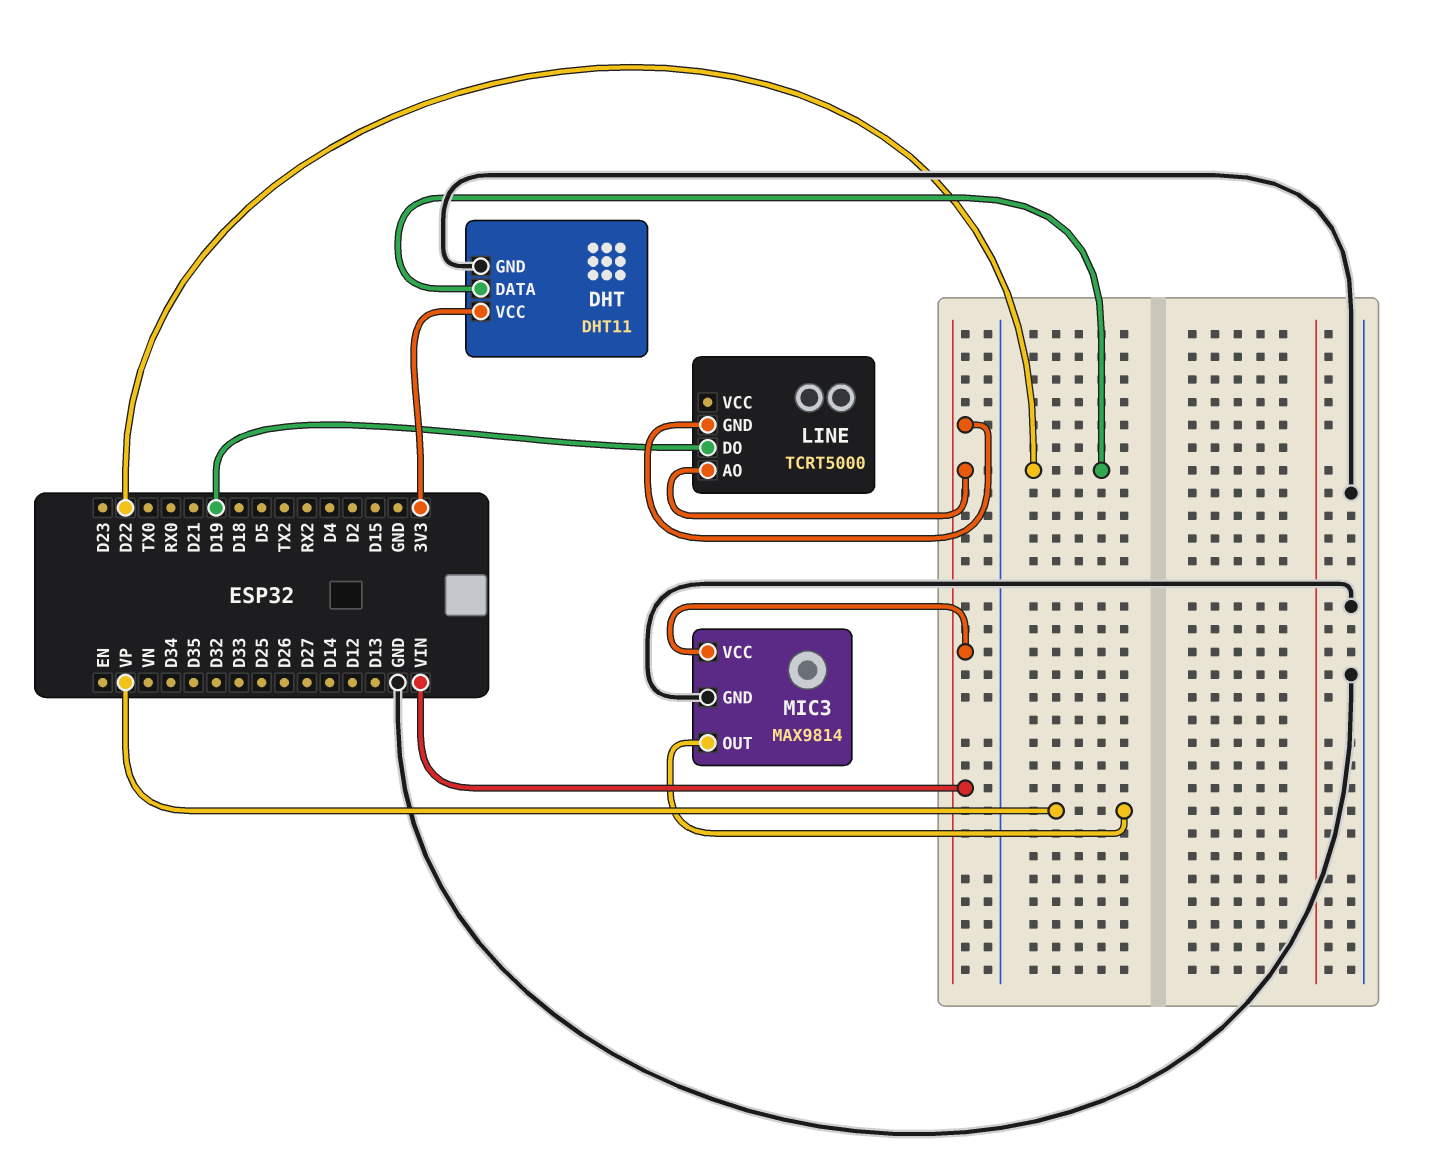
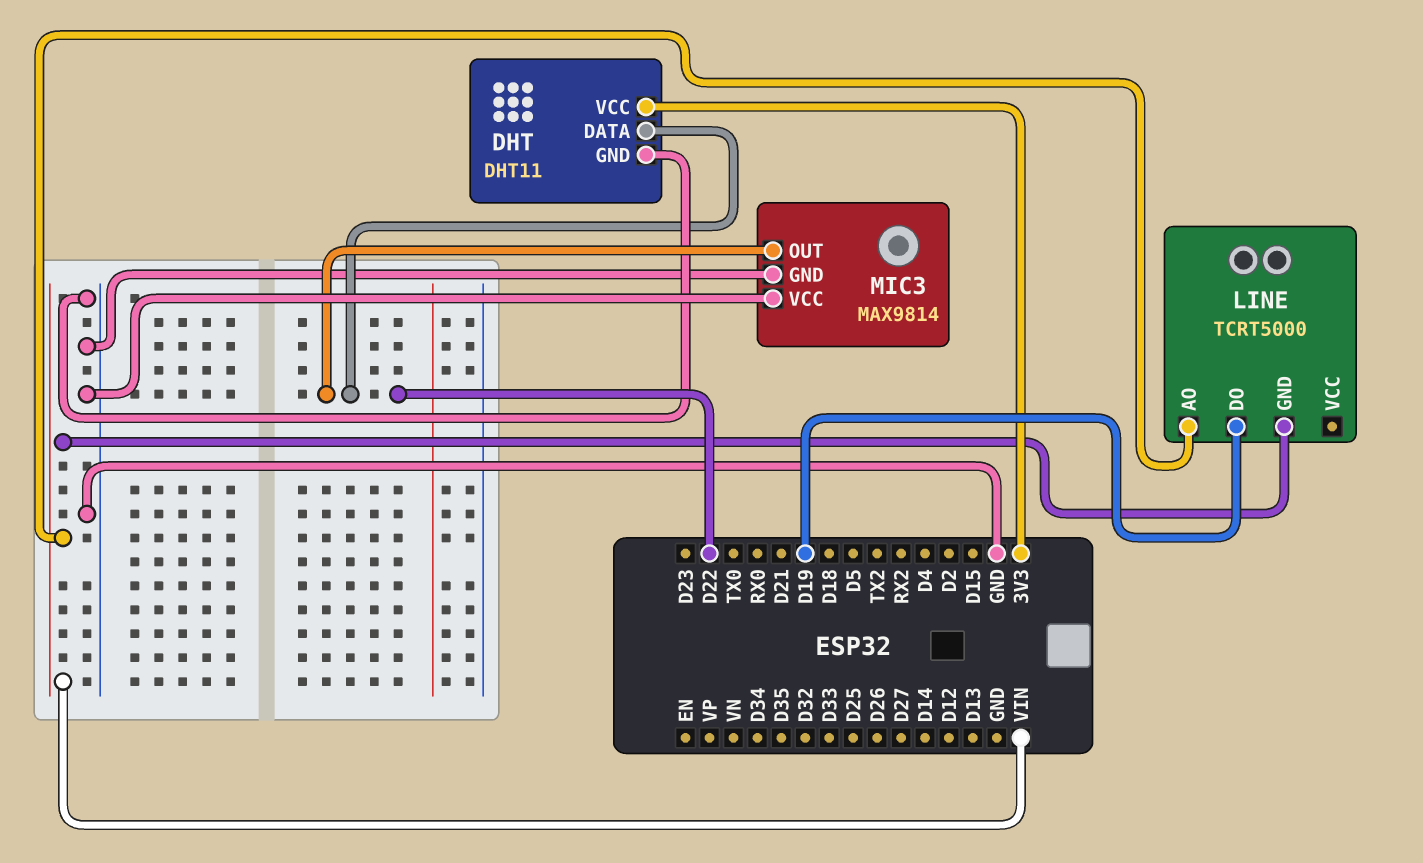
MIC3 pin OUT: VP -> D22
MIC3 pin VCC: VIN -> GND

